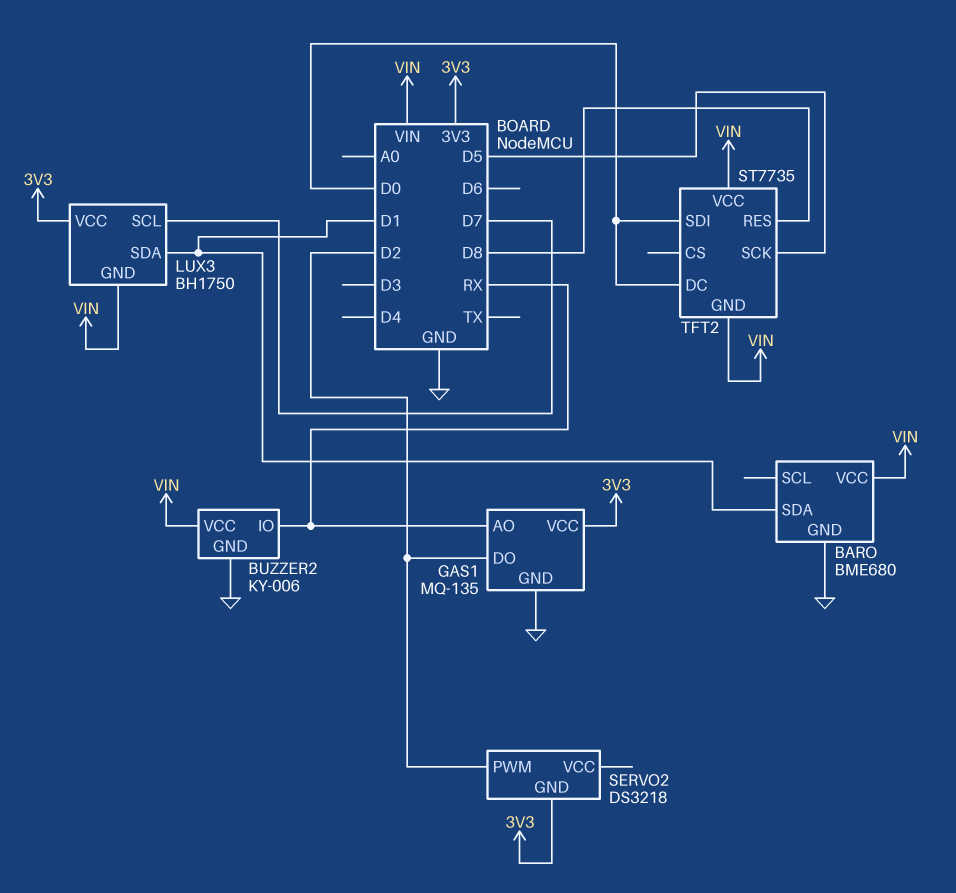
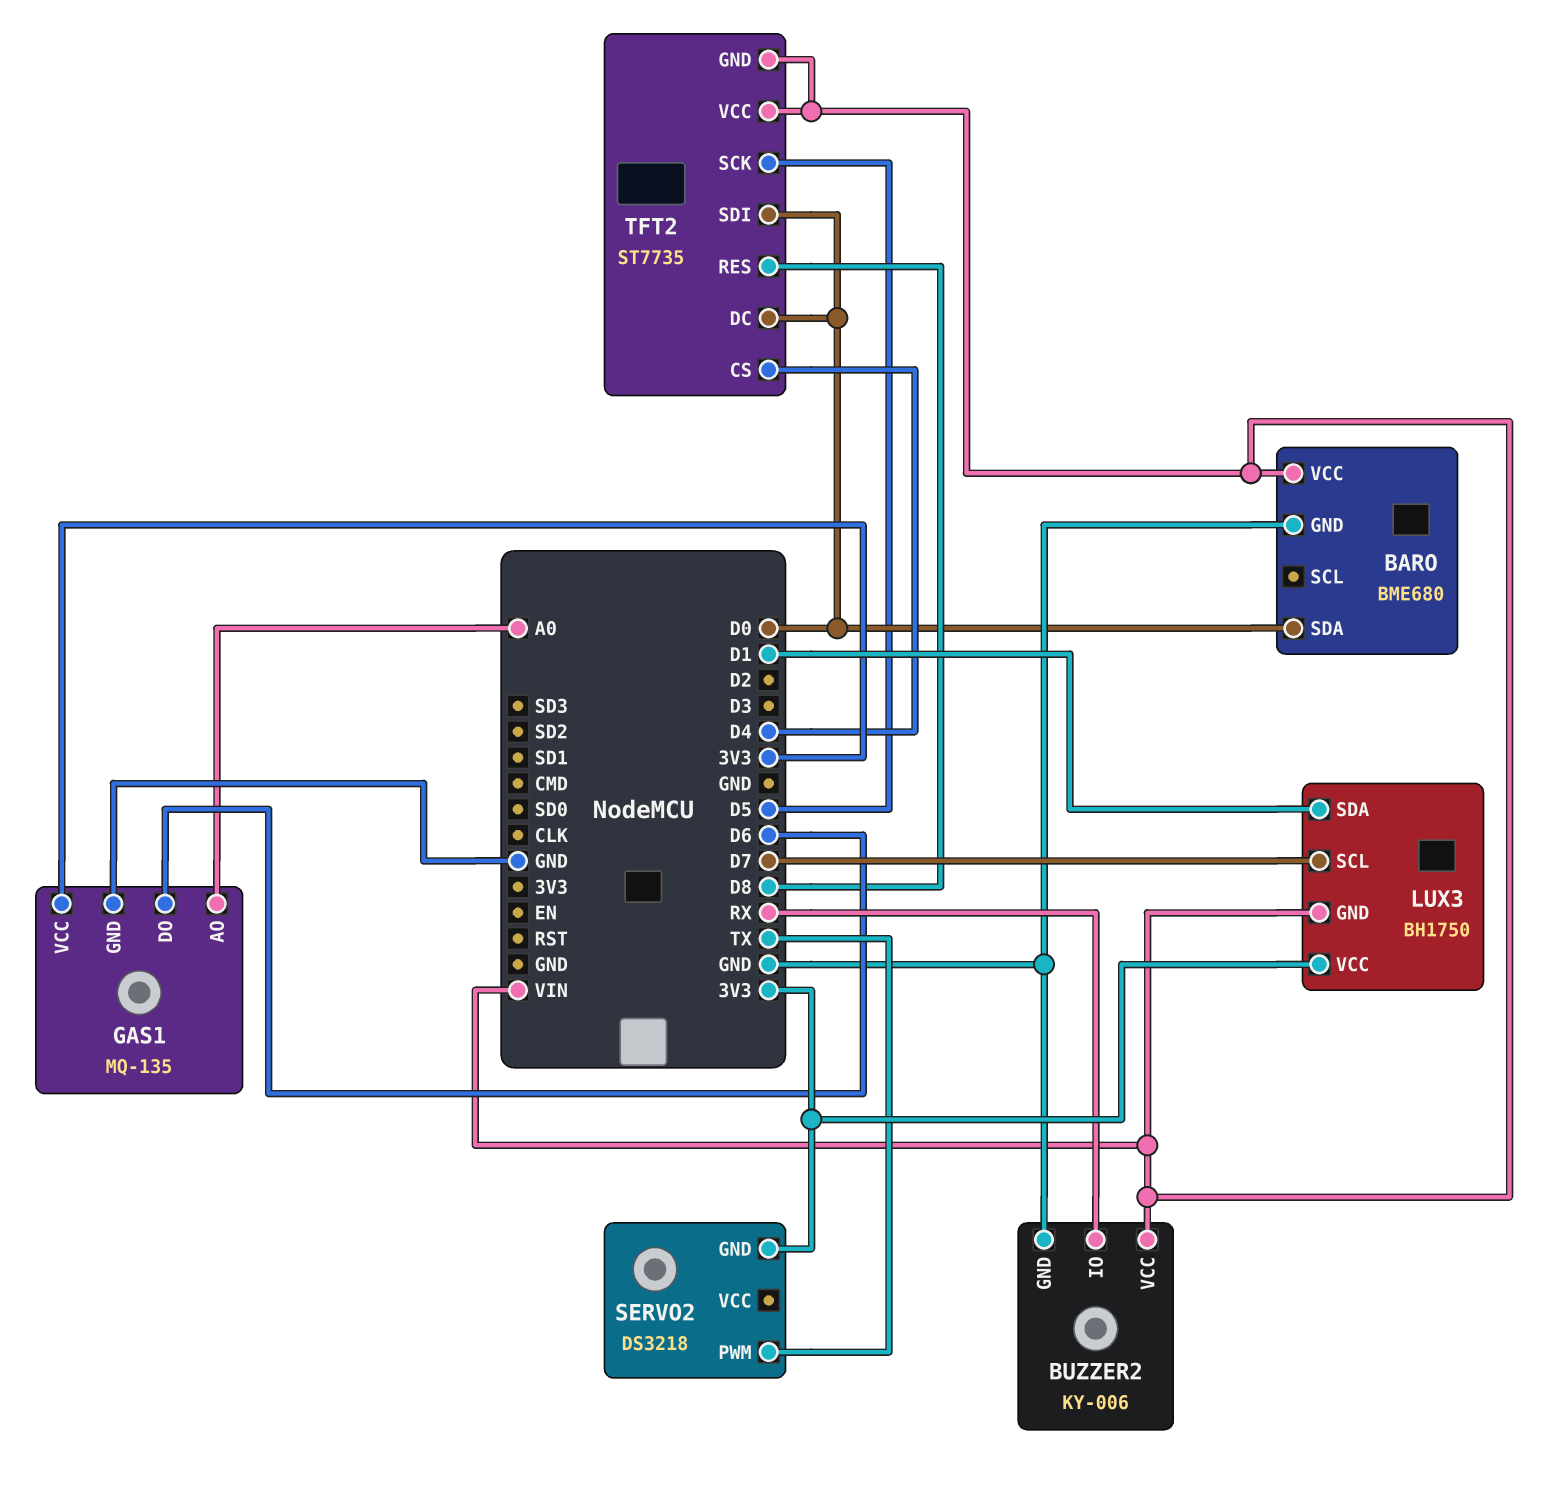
BARO pin SDA: D1 -> D0
GAS1 pin AO: RX -> A0
GAS1 pin DO: D2 -> D6
SERVO2 pin PWM: D2 -> TX
TFT2 pin CS: none -> D4

